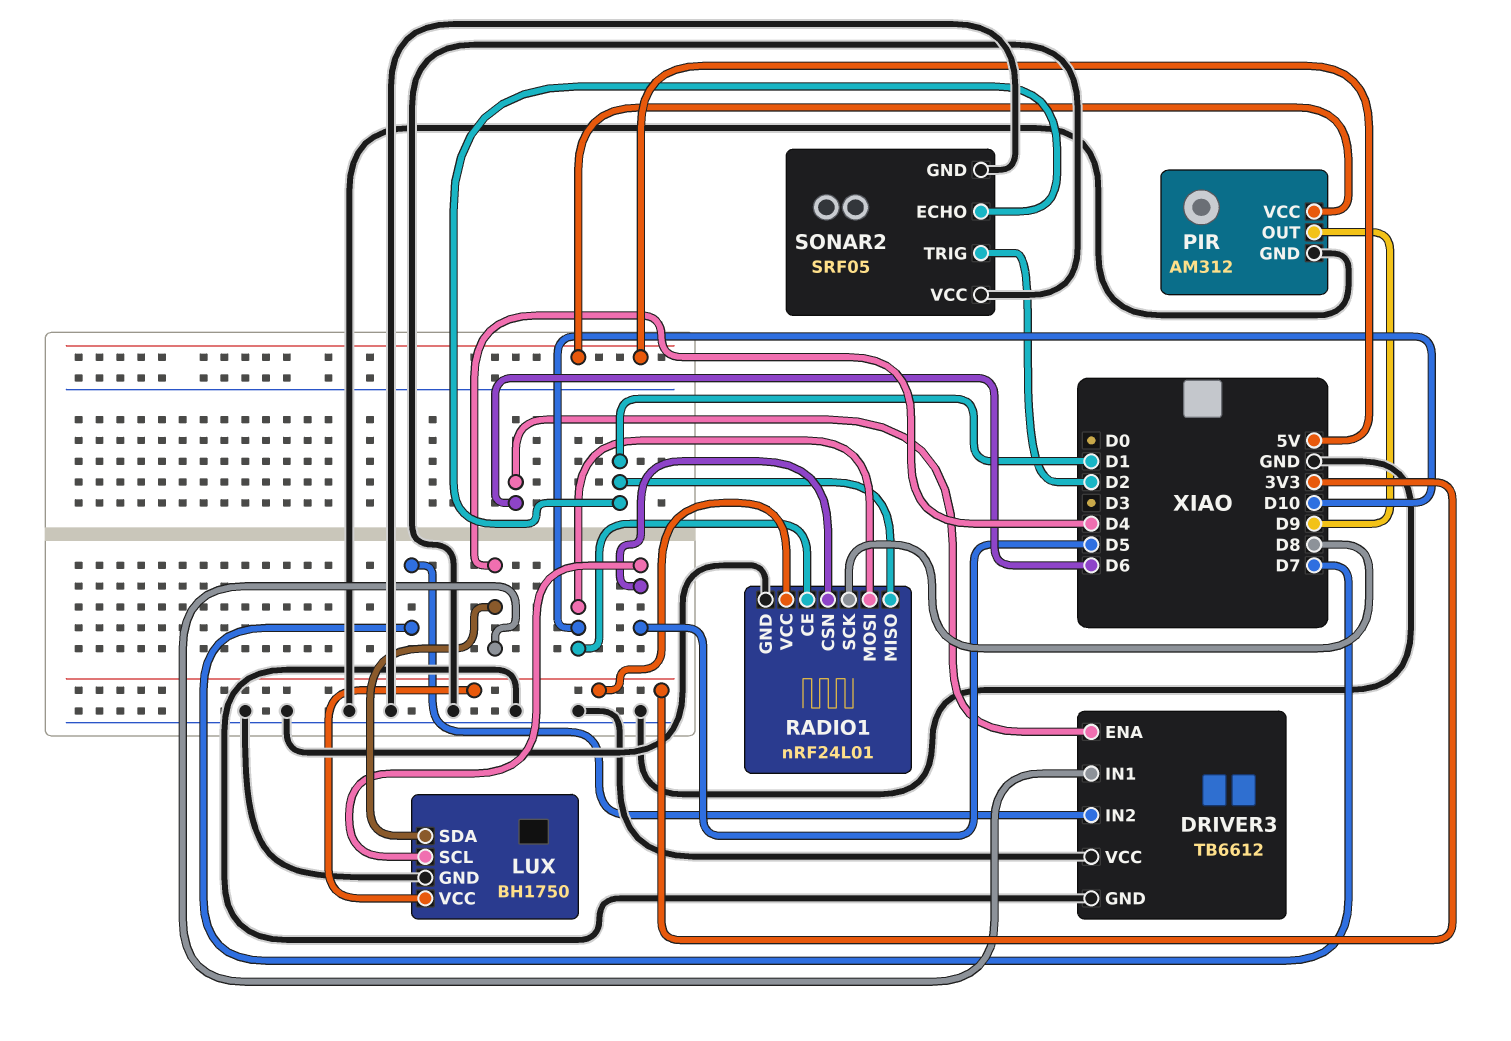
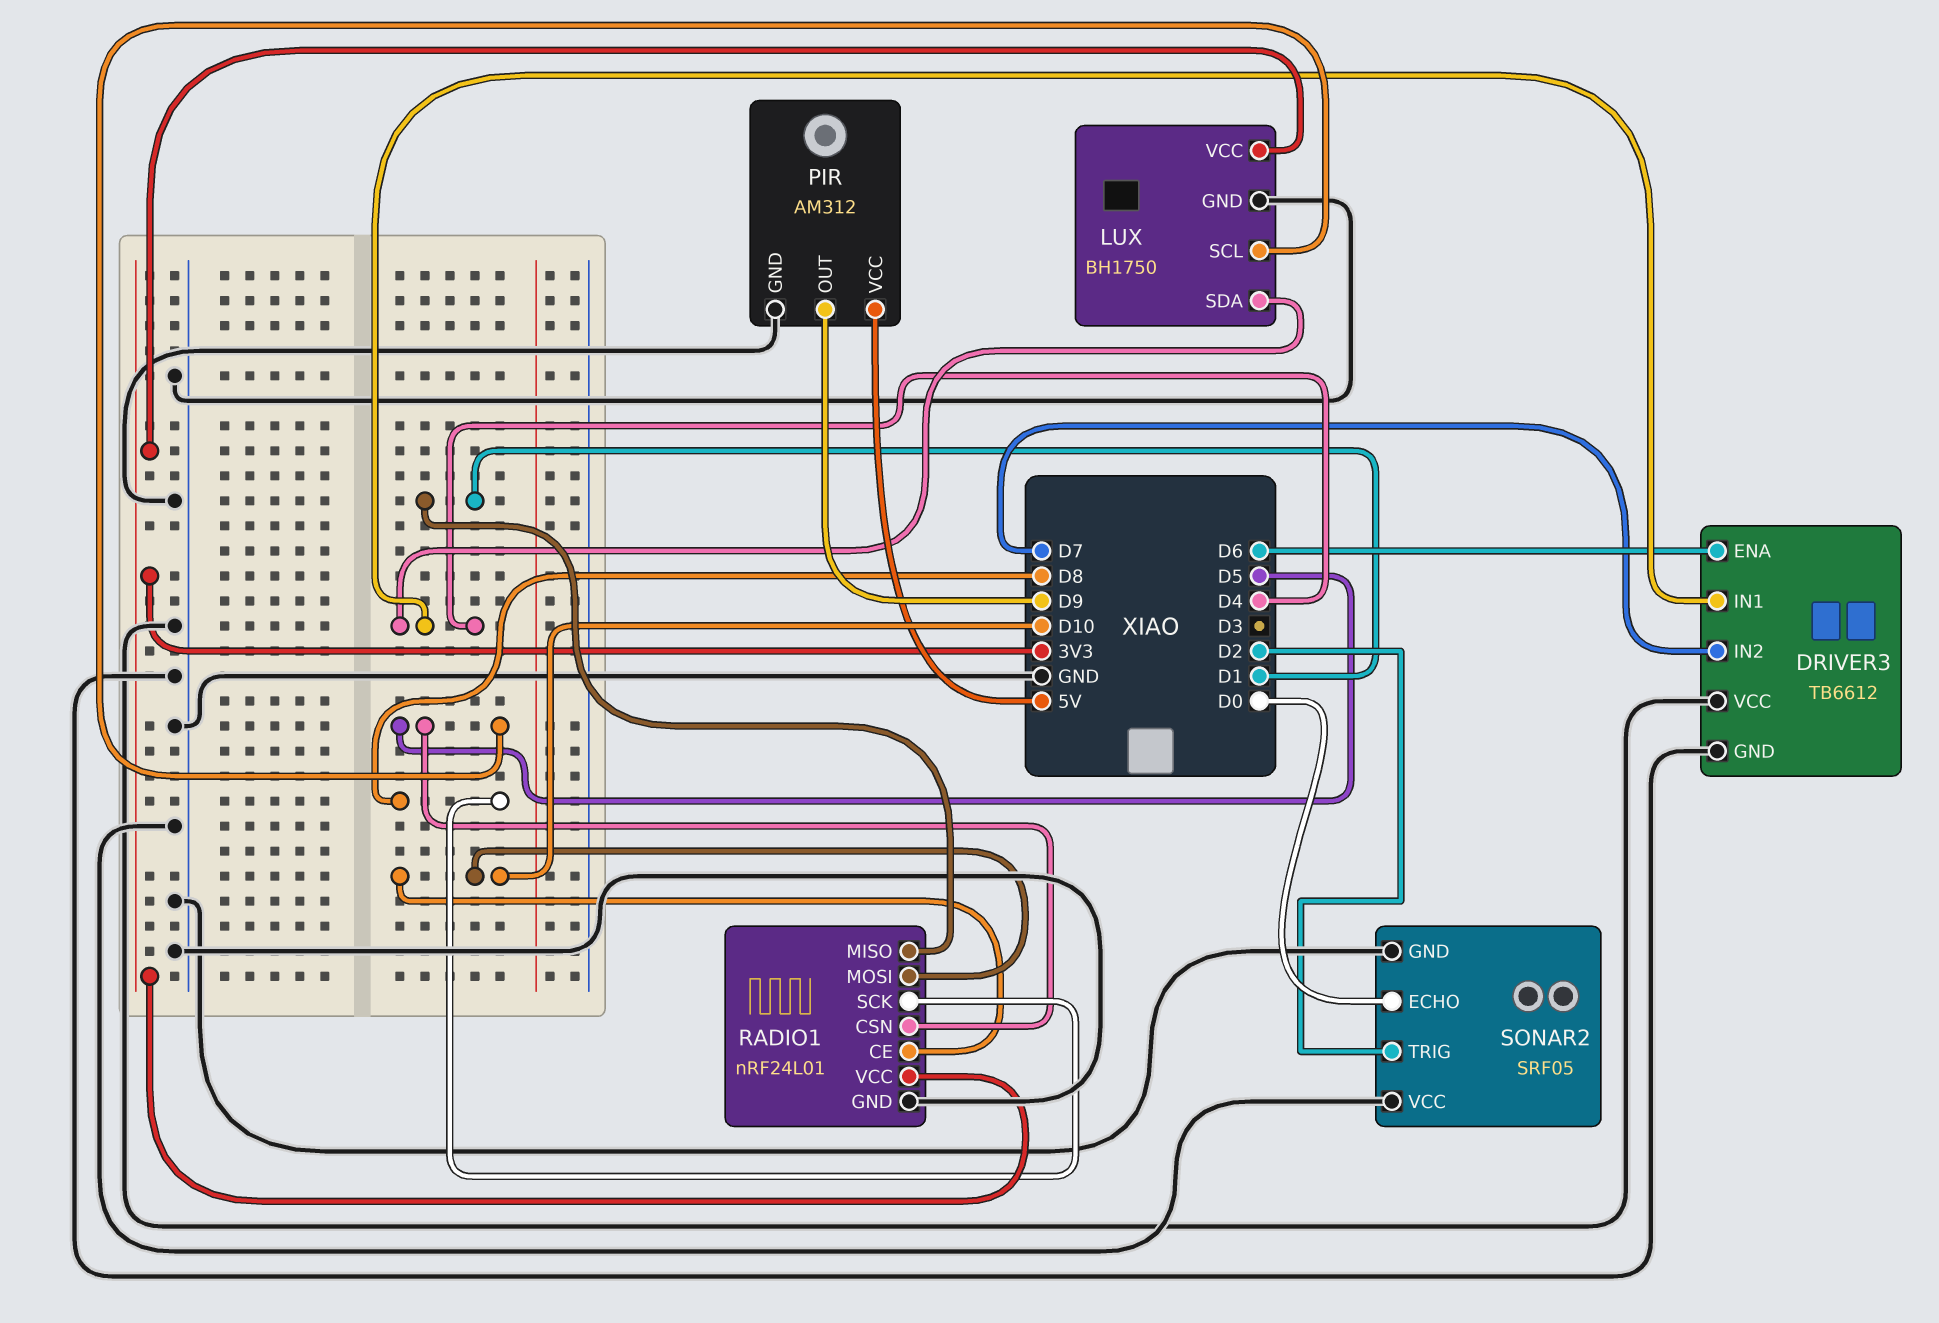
SONAR2 pin ECHO: D1 -> D0

